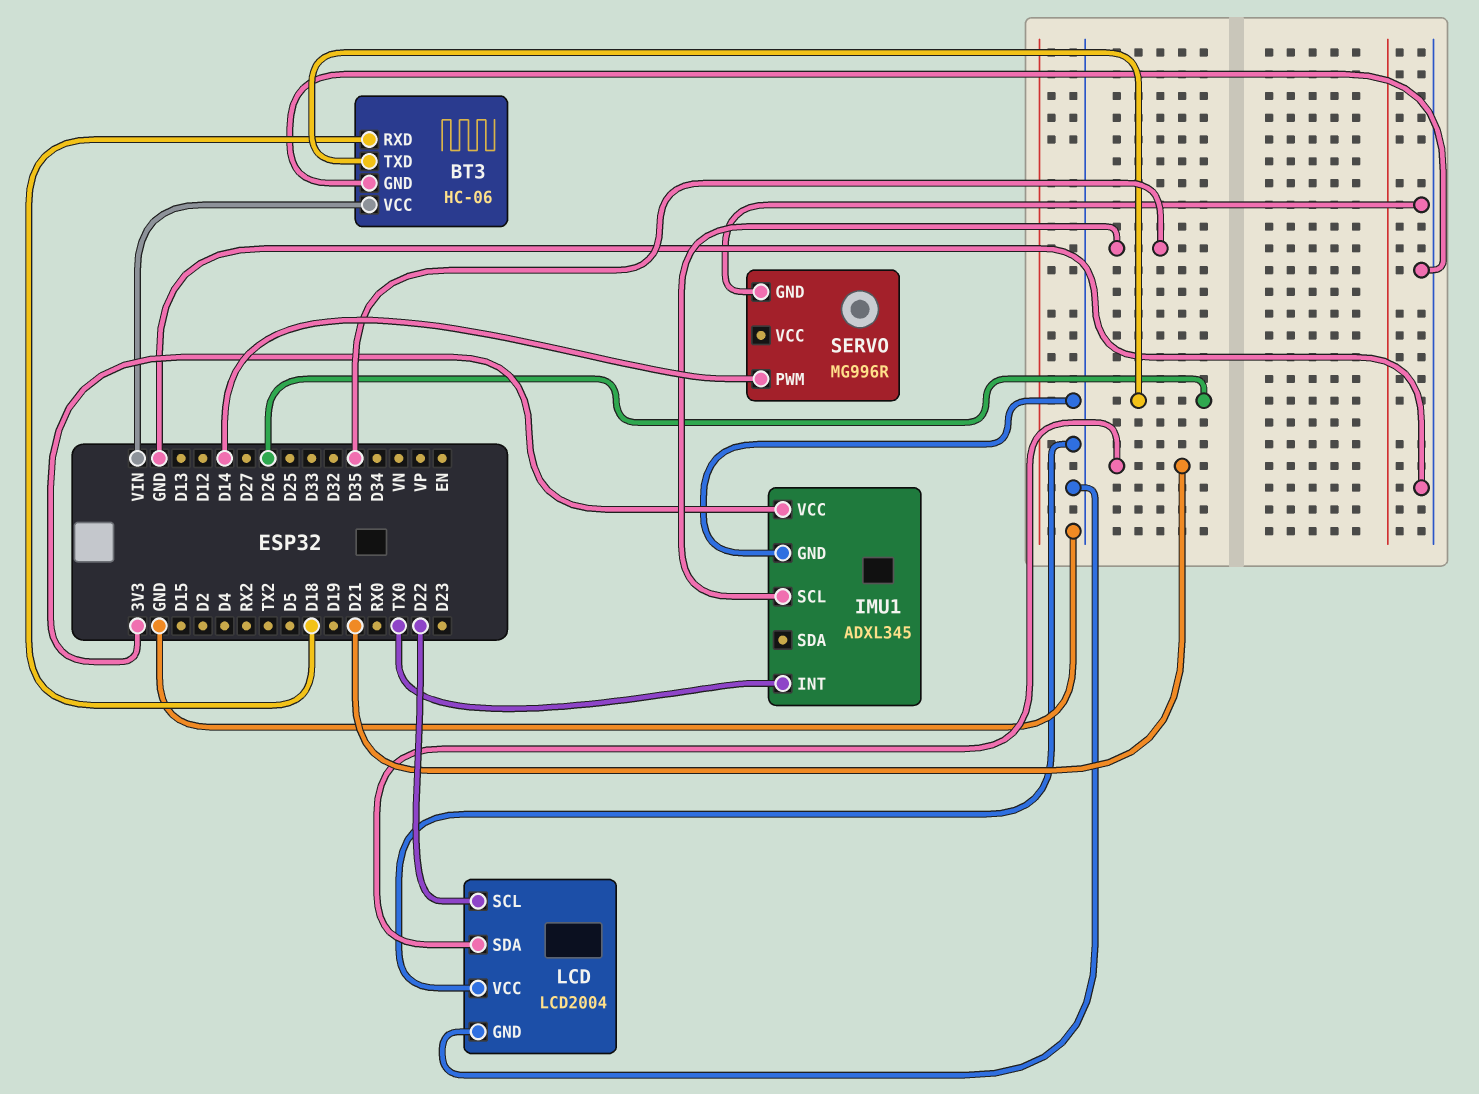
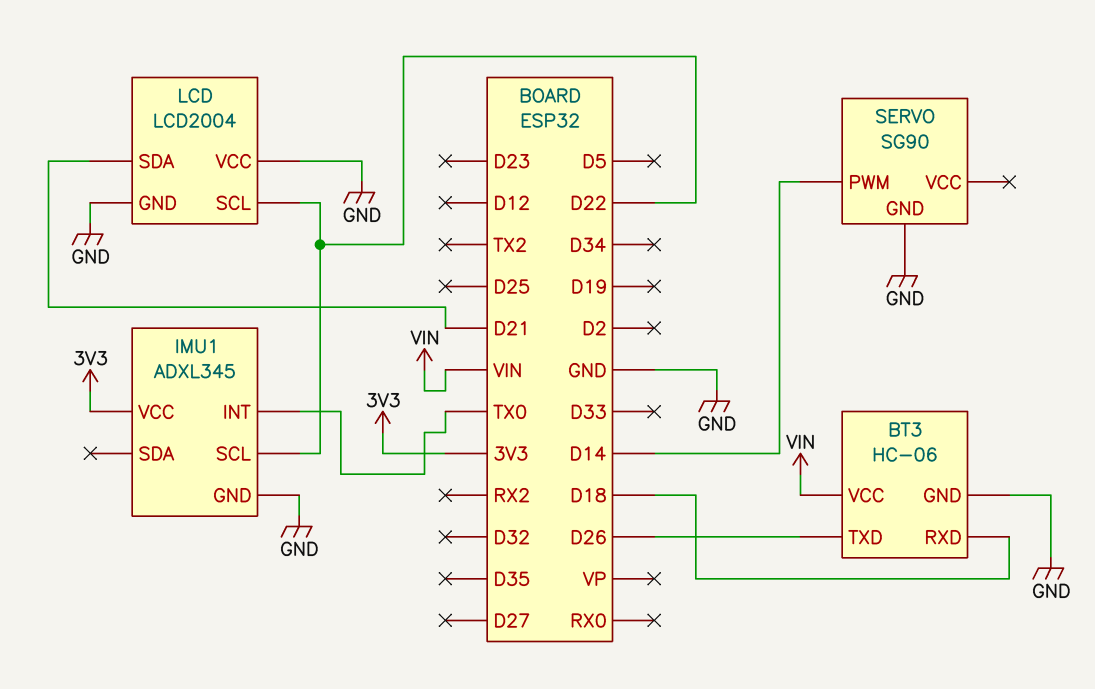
IMU1 pin SCL: D35 -> D22
SERVO: MG996R -> SG90

